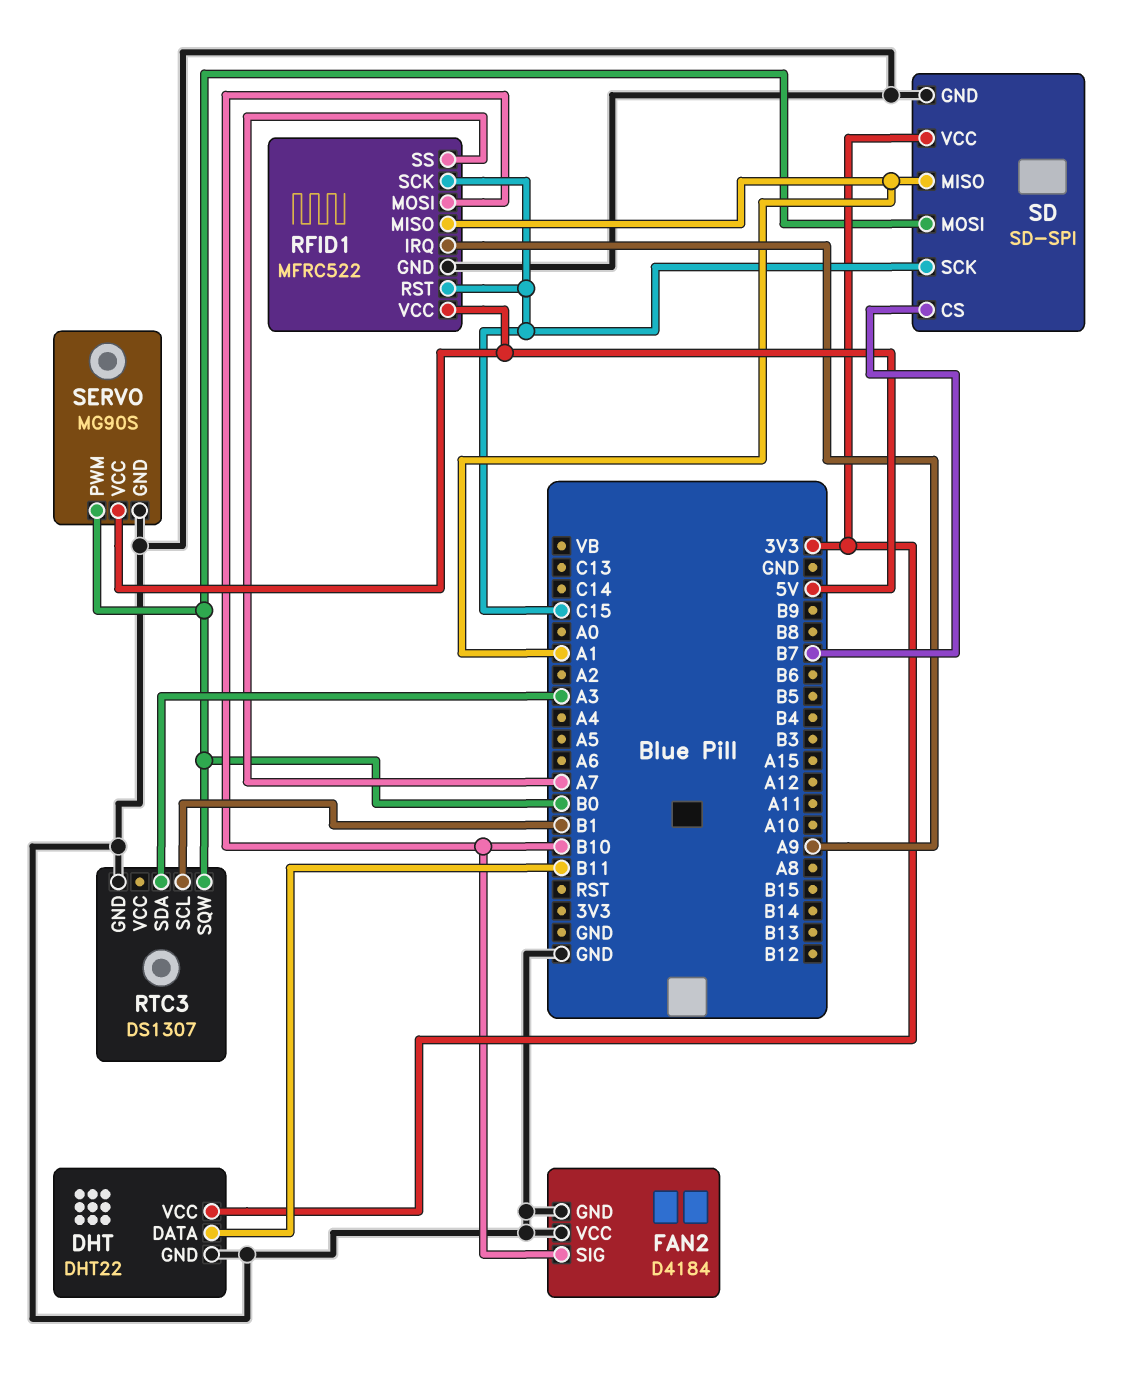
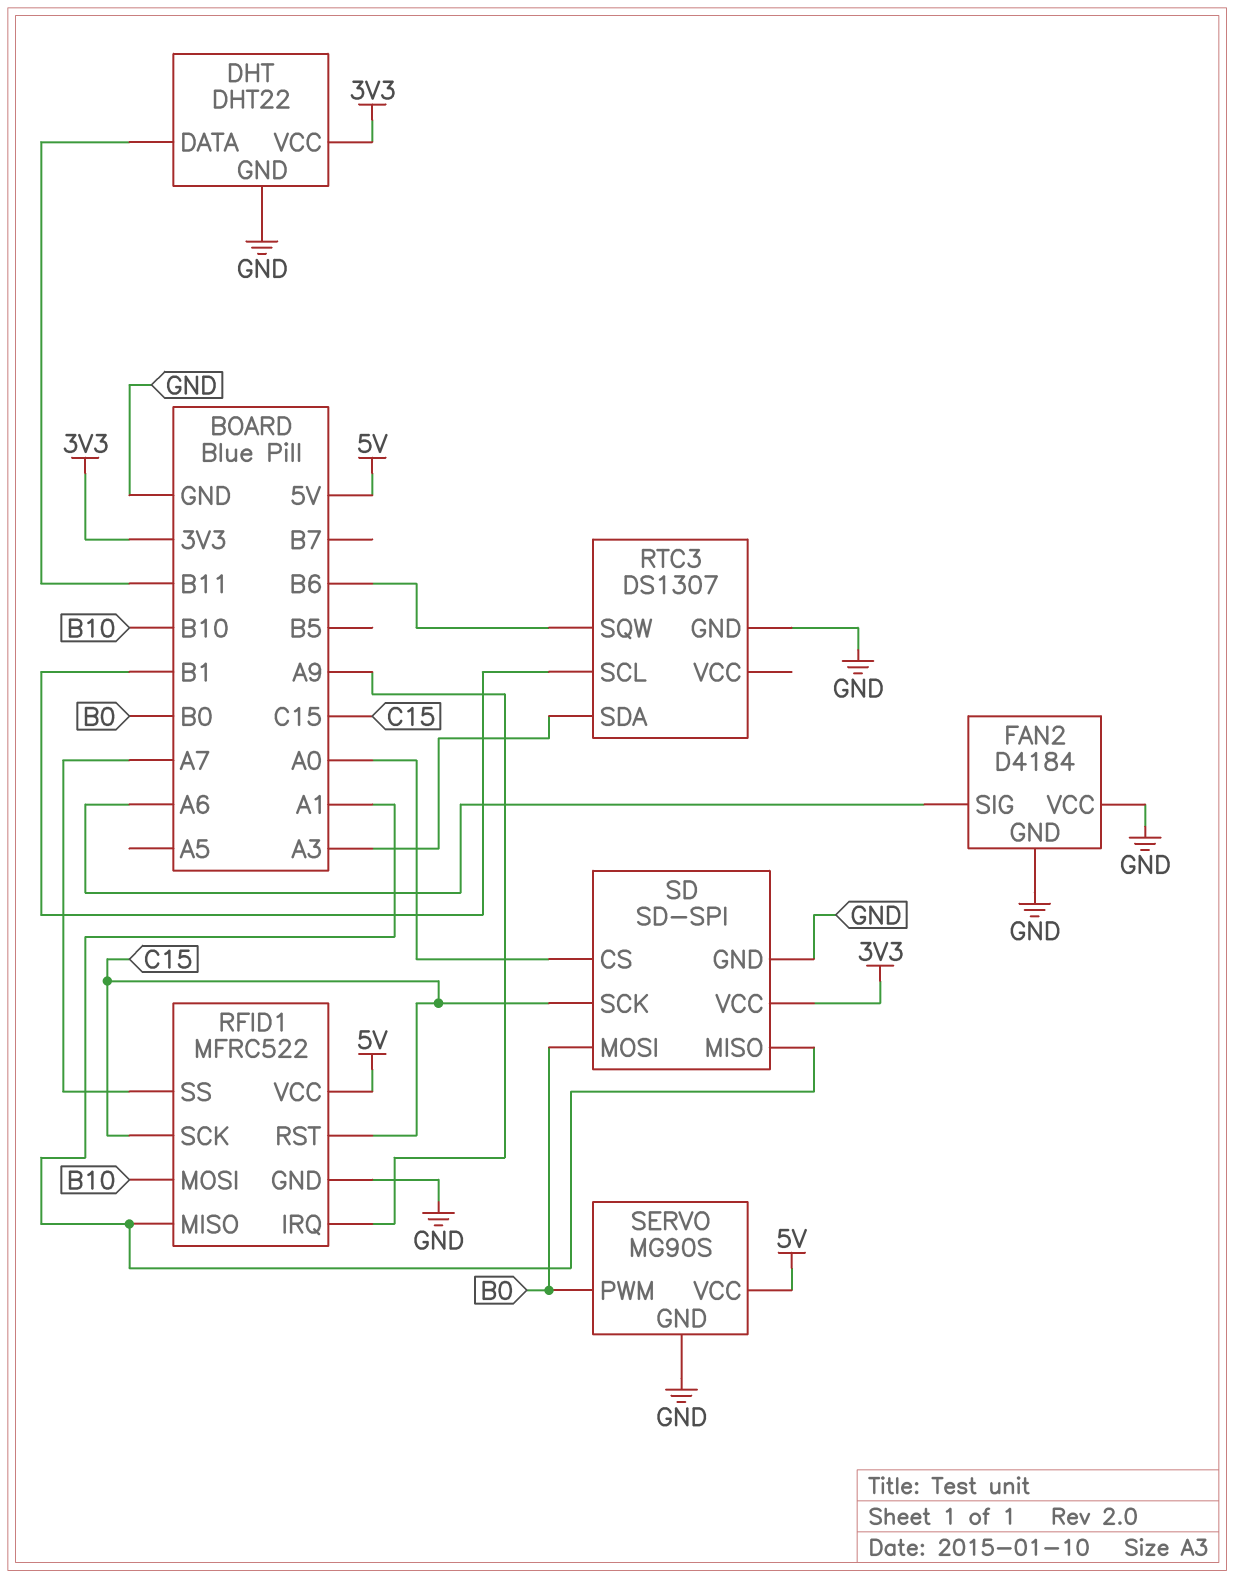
FAN2 pin SIG: B10 -> A6
RTC3 pin SQW: B0 -> B6
SD pin CS: B7 -> A0

